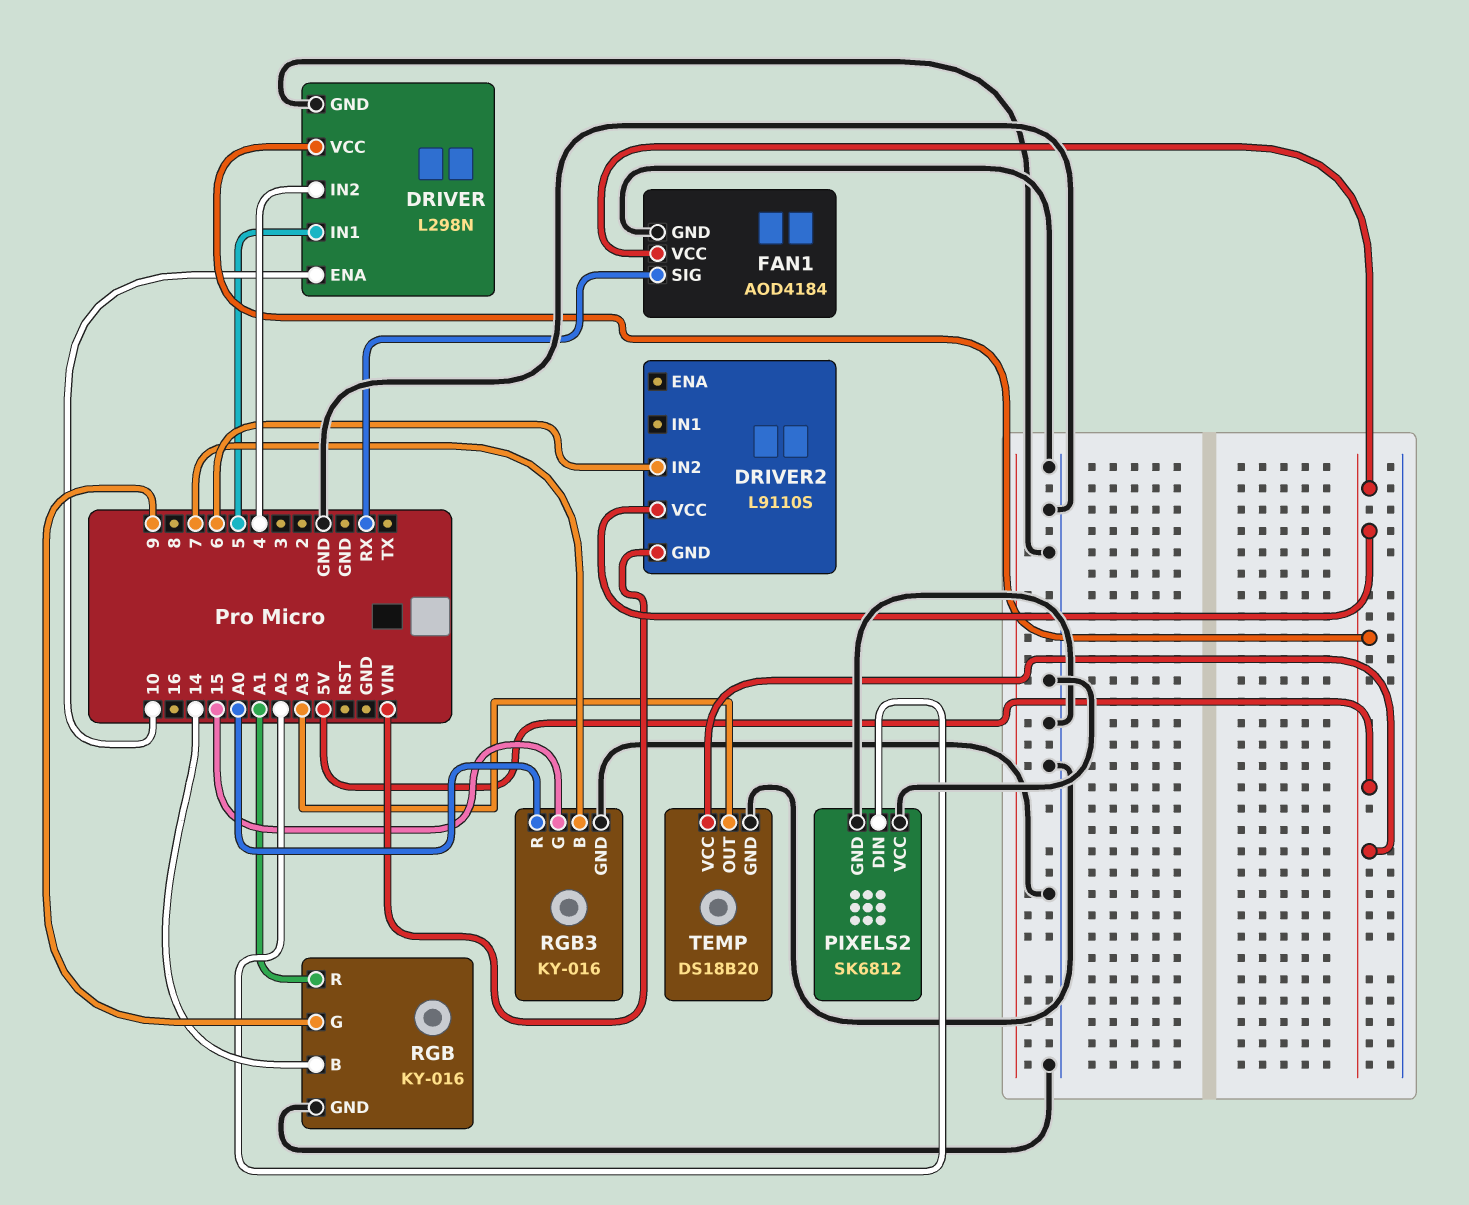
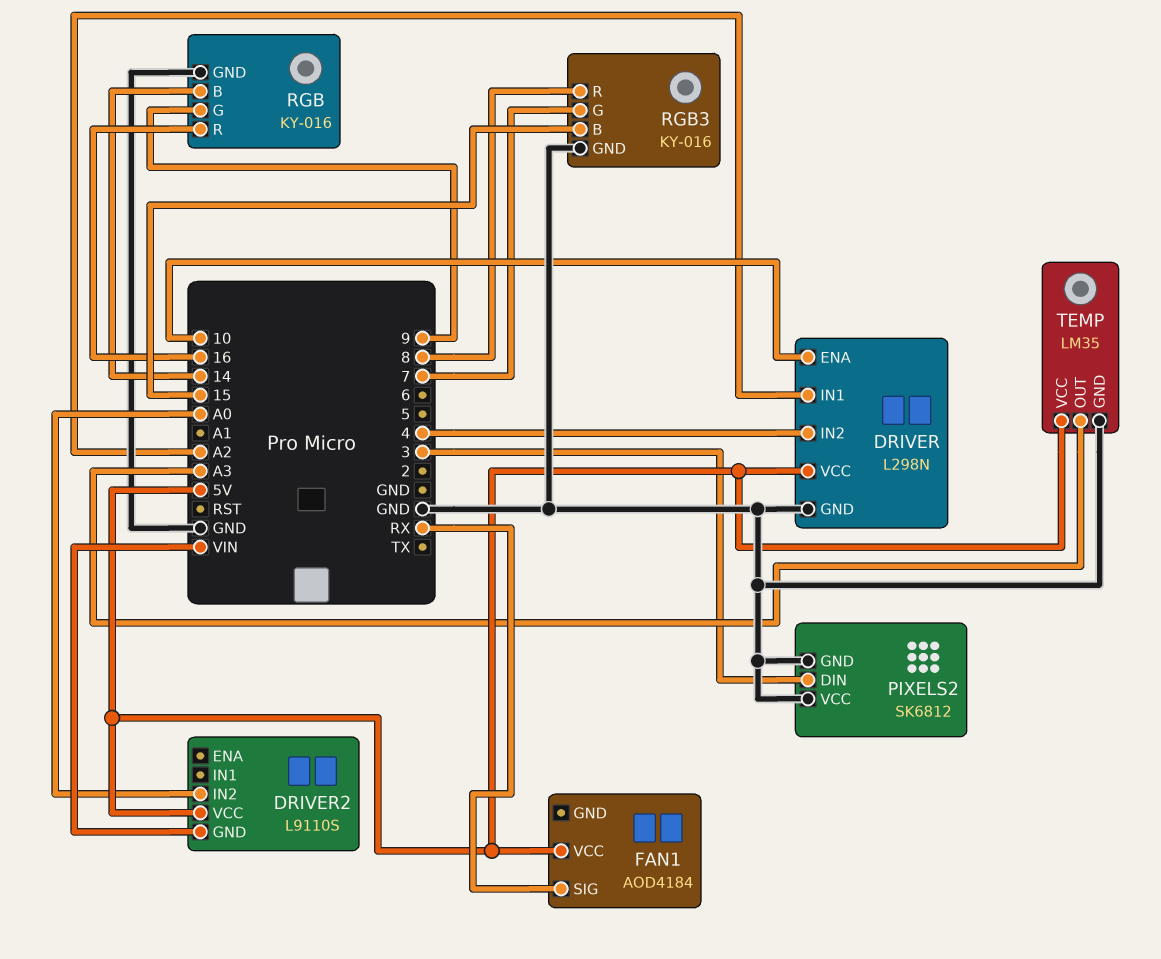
DRIVER pin IN1: 5 -> A2
DRIVER2 pin IN2: 6 -> A0
FAN1 pin GND: GND -> none
PIXELS2 pin DIN: A2 -> 3
RGB pin R: A1 -> 16
RGB3 pin B: 7 -> 15
RGB3 pin G: 15 -> 7
RGB3 pin R: A0 -> 8
TEMP: DS18B20 -> LM35

